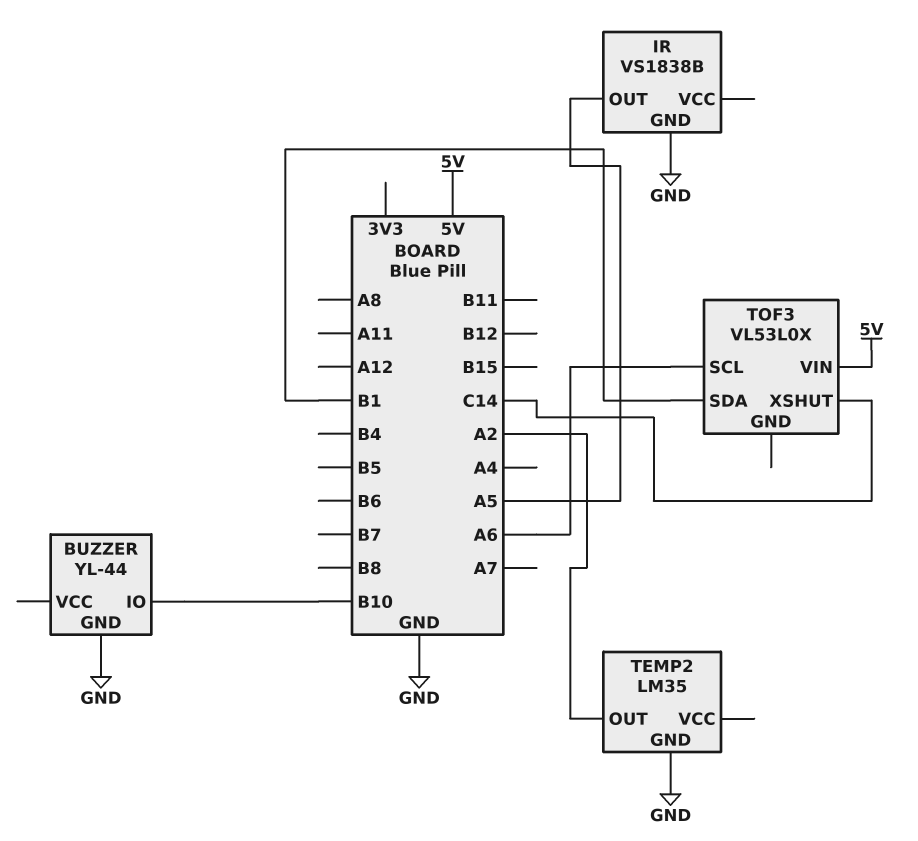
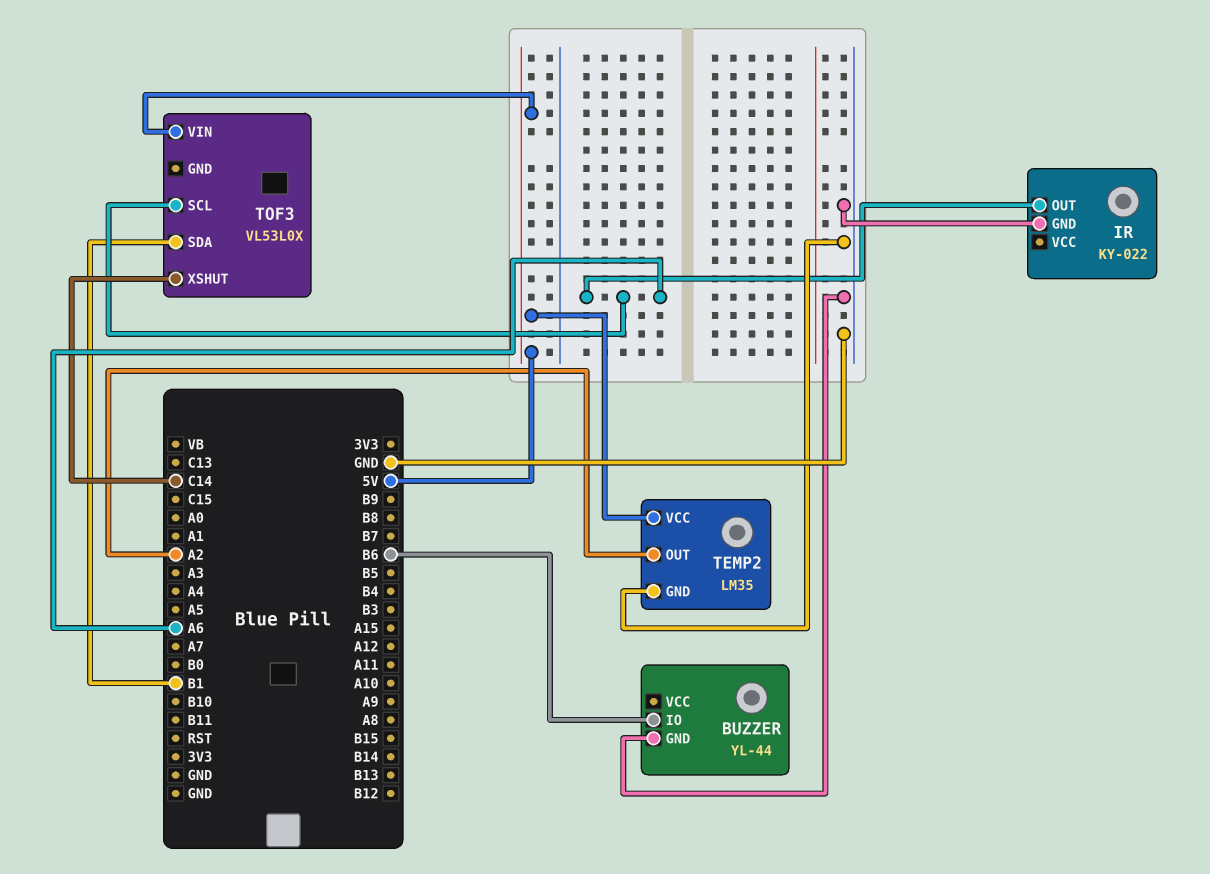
BUZZER pin IO: B10 -> B6
IR: VS1838B -> KY-022
IR pin OUT: A5 -> A6
TEMP2 pin VCC: none -> 5V

